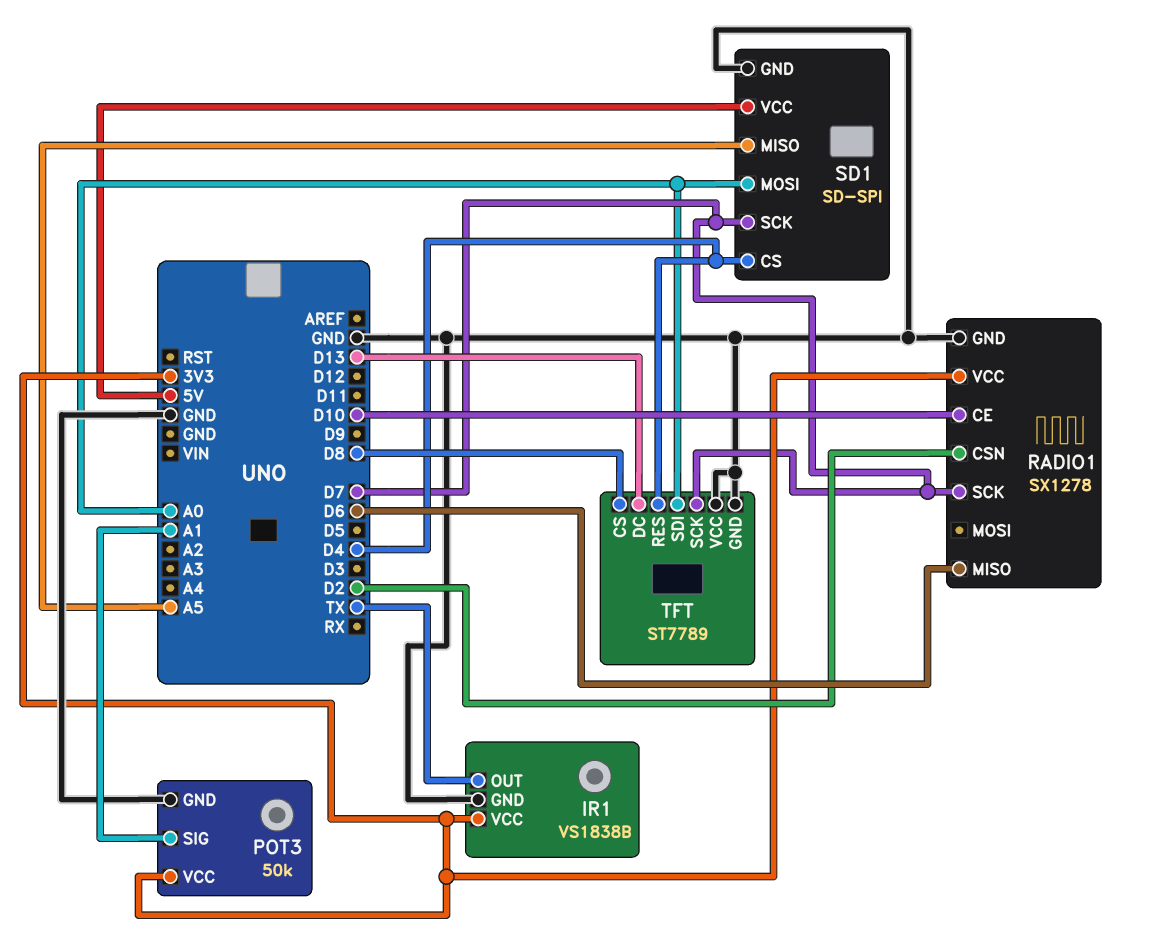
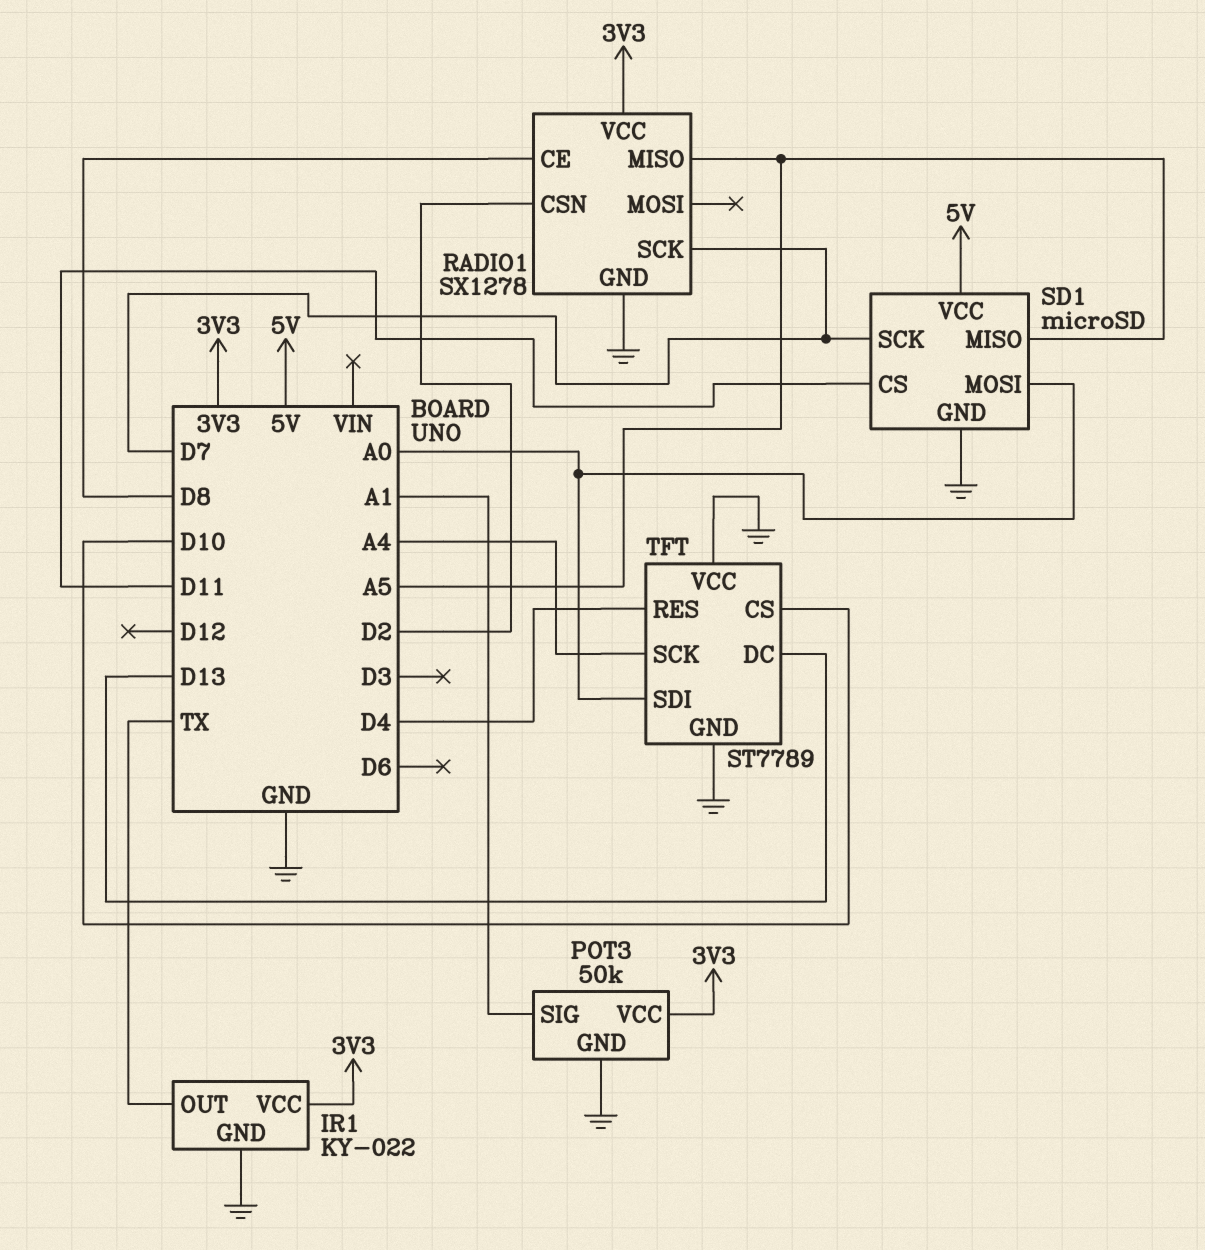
IR1: VS1838B -> KY-022
RADIO1 pin CE: D10 -> D8
RADIO1 pin MISO: D6 -> A5
SD1: SD-SPI -> microSD
SD1 pin CS: D4 -> D11
TFT pin CS: D8 -> D10
TFT pin SCK: D7 -> A4

